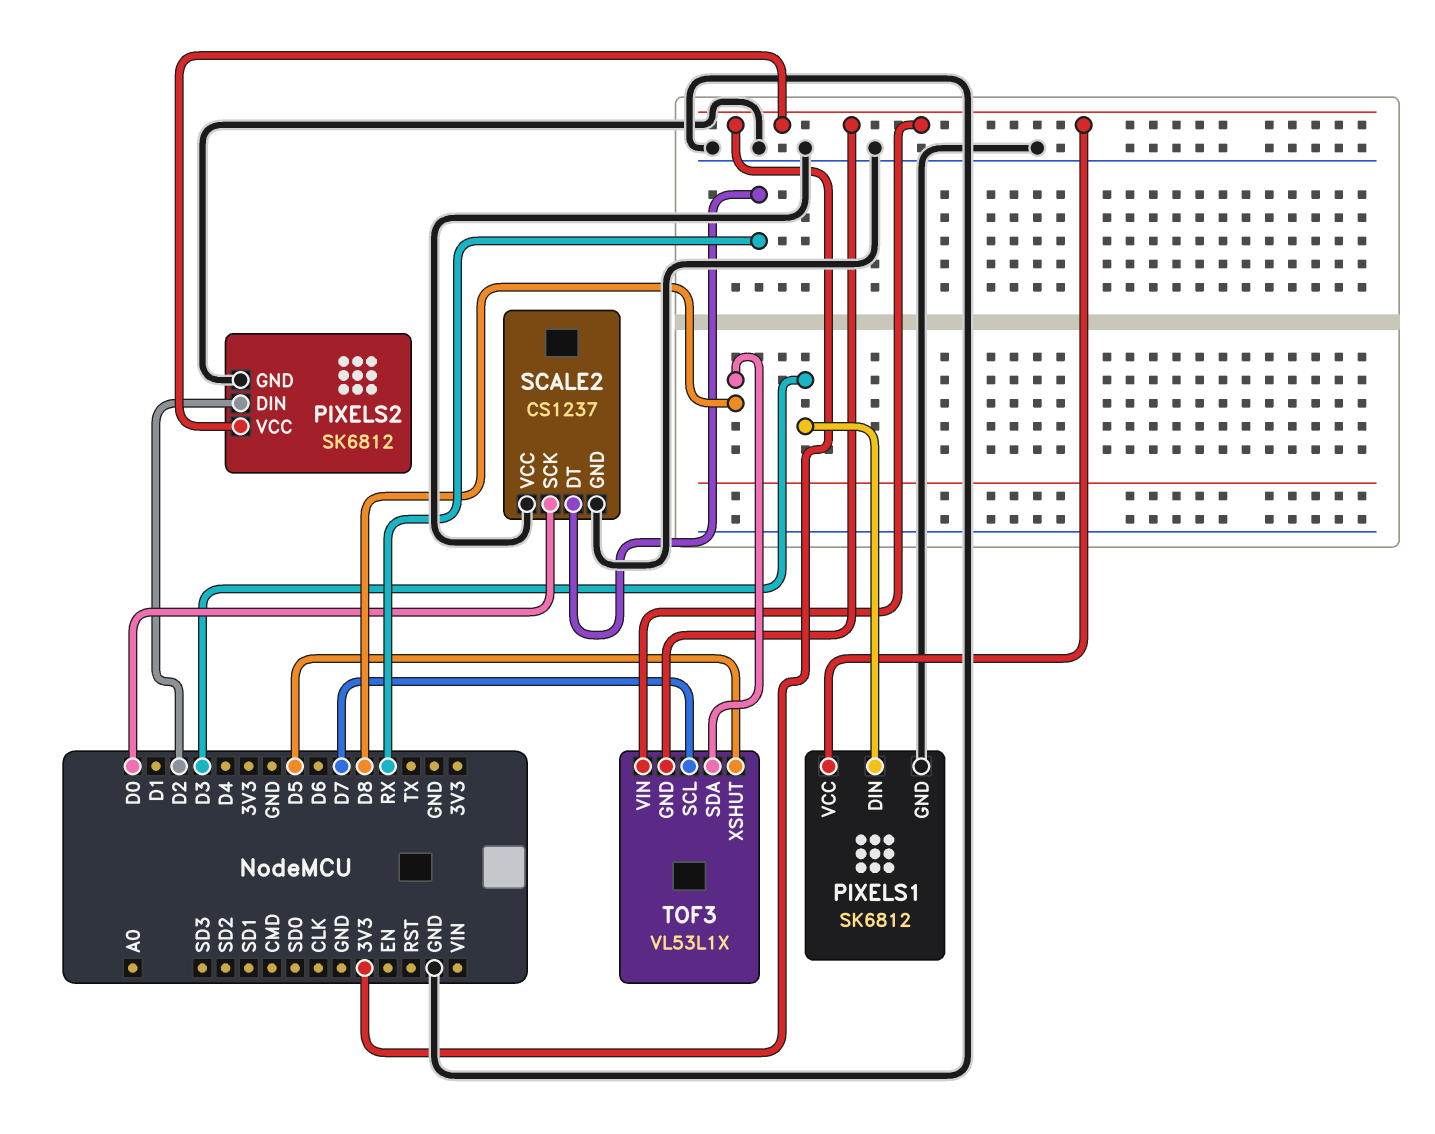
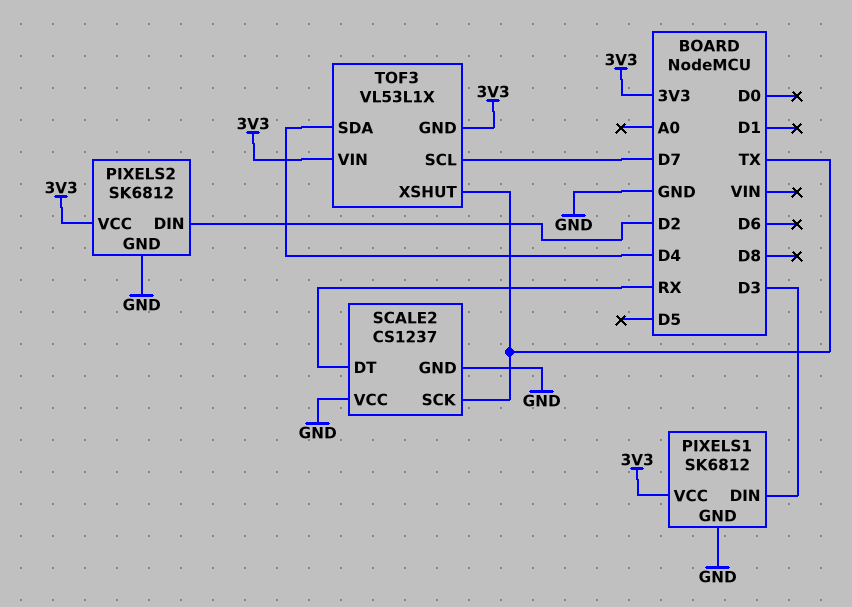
SCALE2 pin SCK: D0 -> TX
TOF3 pin SDA: D8 -> D4
TOF3 pin XSHUT: D5 -> TX

